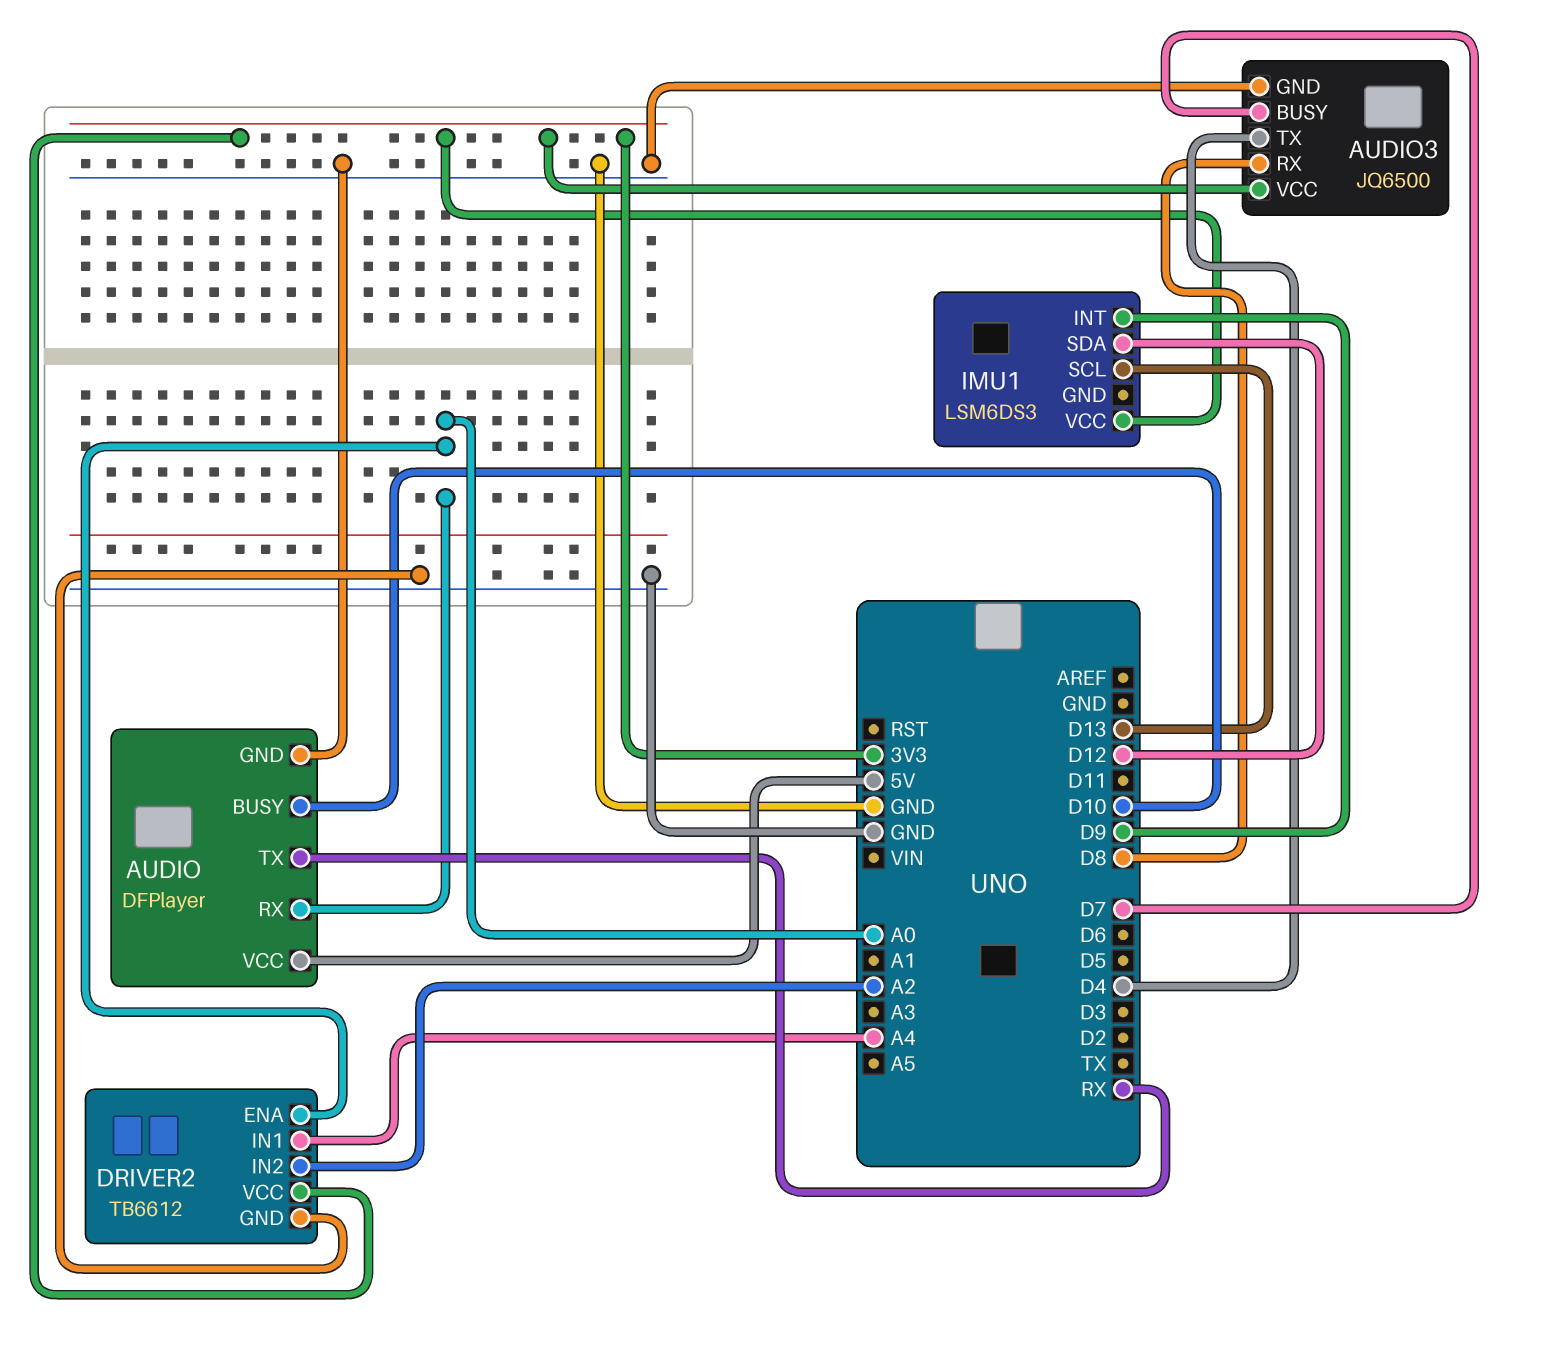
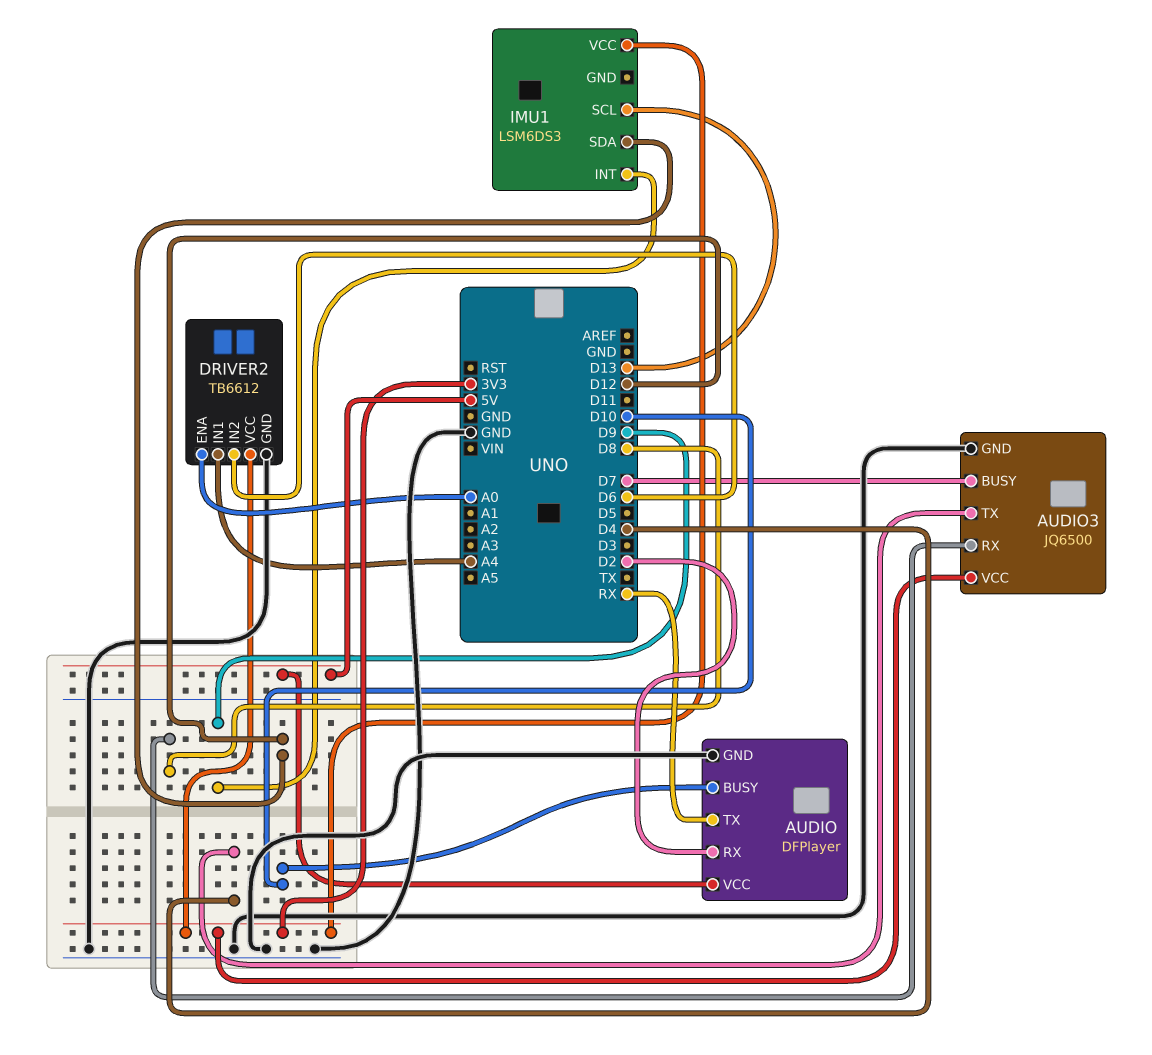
AUDIO pin RX: A0 -> D2
DRIVER2 pin IN2: A2 -> D6

